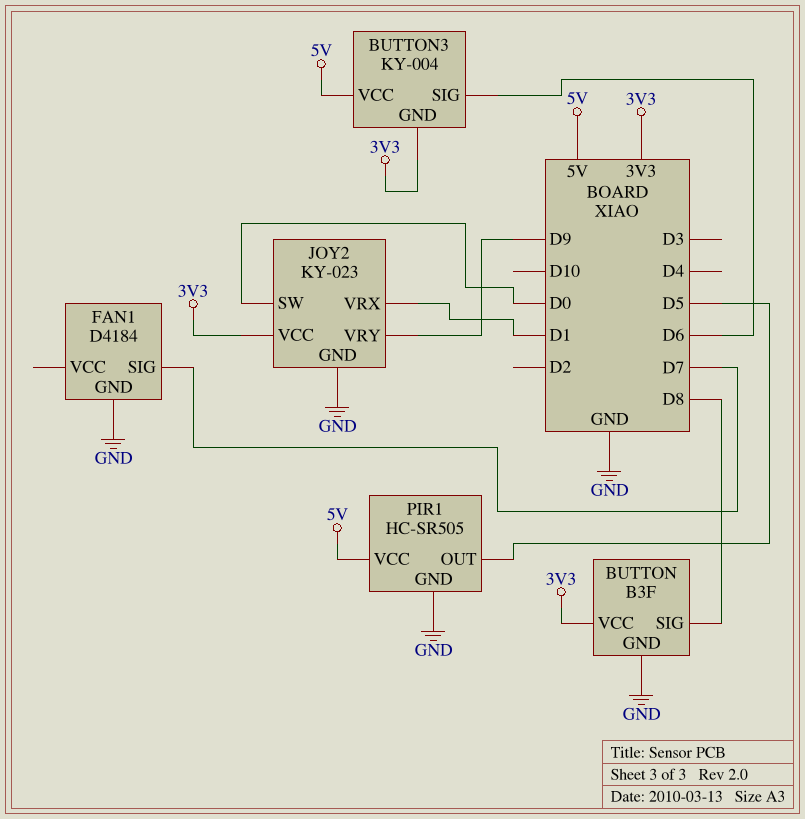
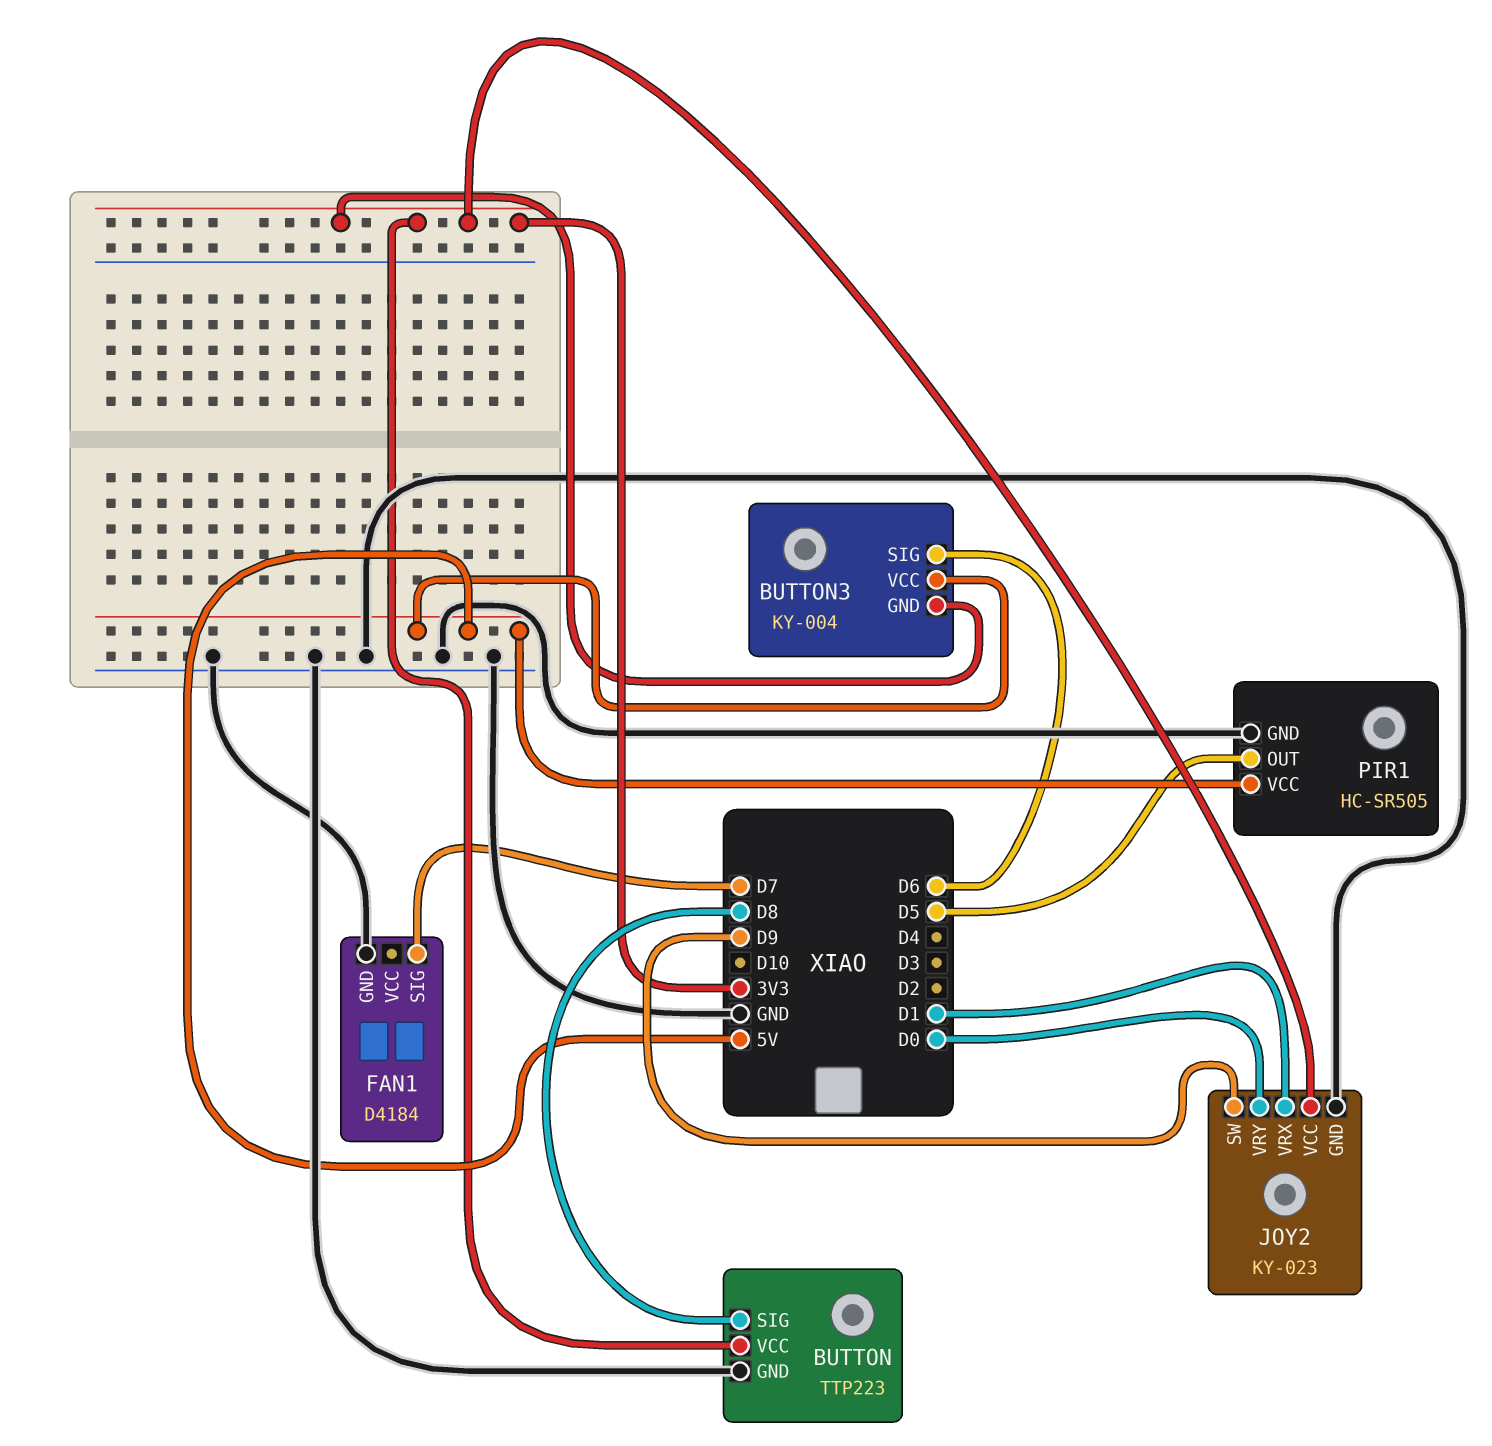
BUTTON: B3F -> TTP223
JOY2 pin SW: D0 -> D9
JOY2 pin VRY: D9 -> D0

